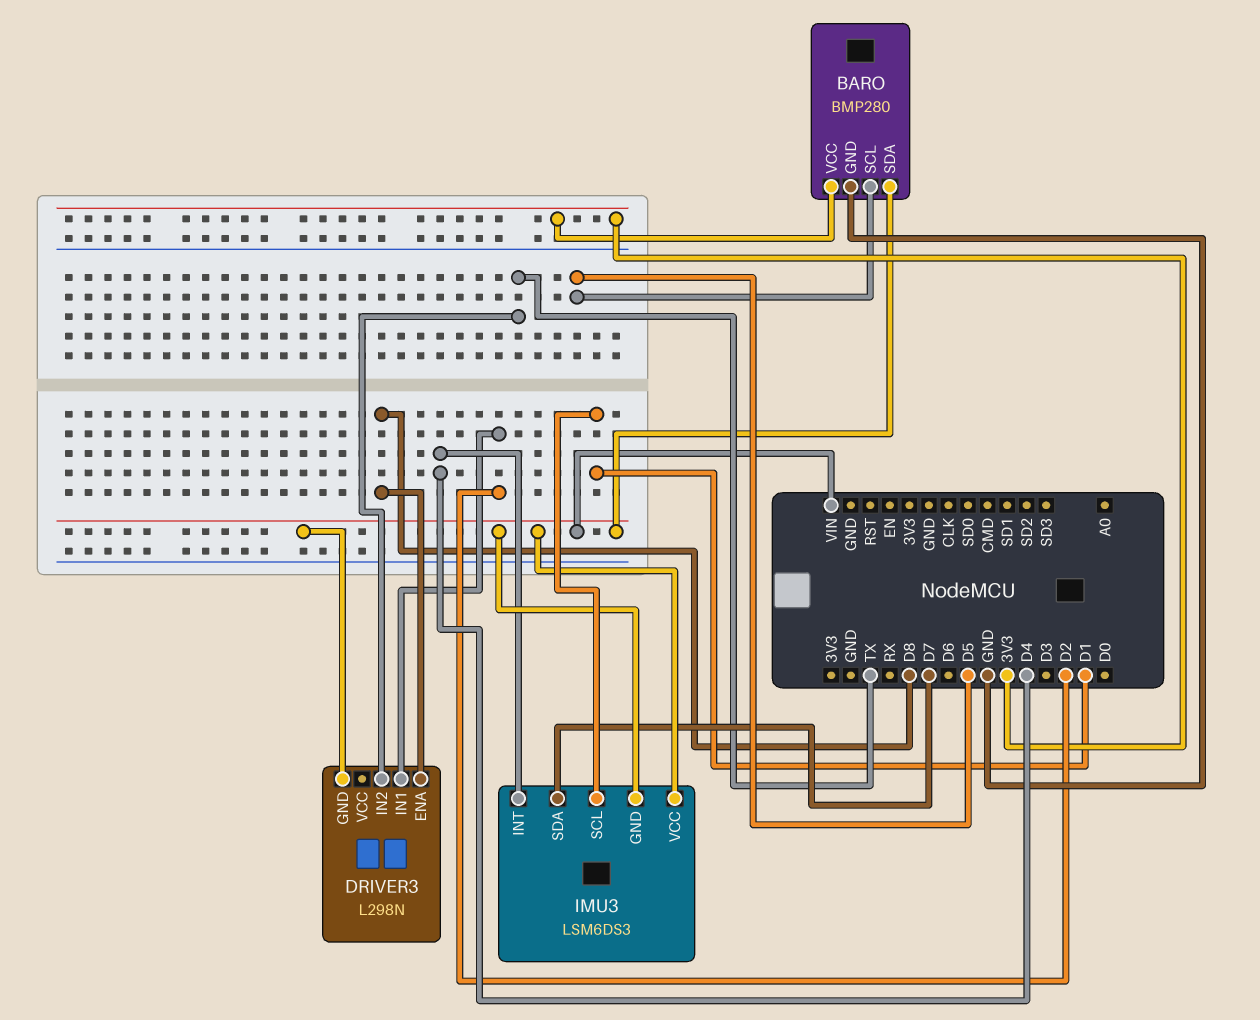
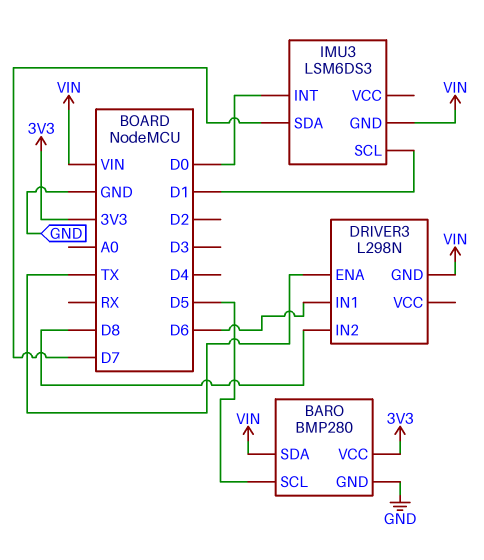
DRIVER3 pin ENA: D8 -> TX
DRIVER3 pin IN1: D2 -> D6
DRIVER3 pin IN2: TX -> D8
IMU3 pin INT: D4 -> D0
IMU3 pin VCC: VIN -> none

